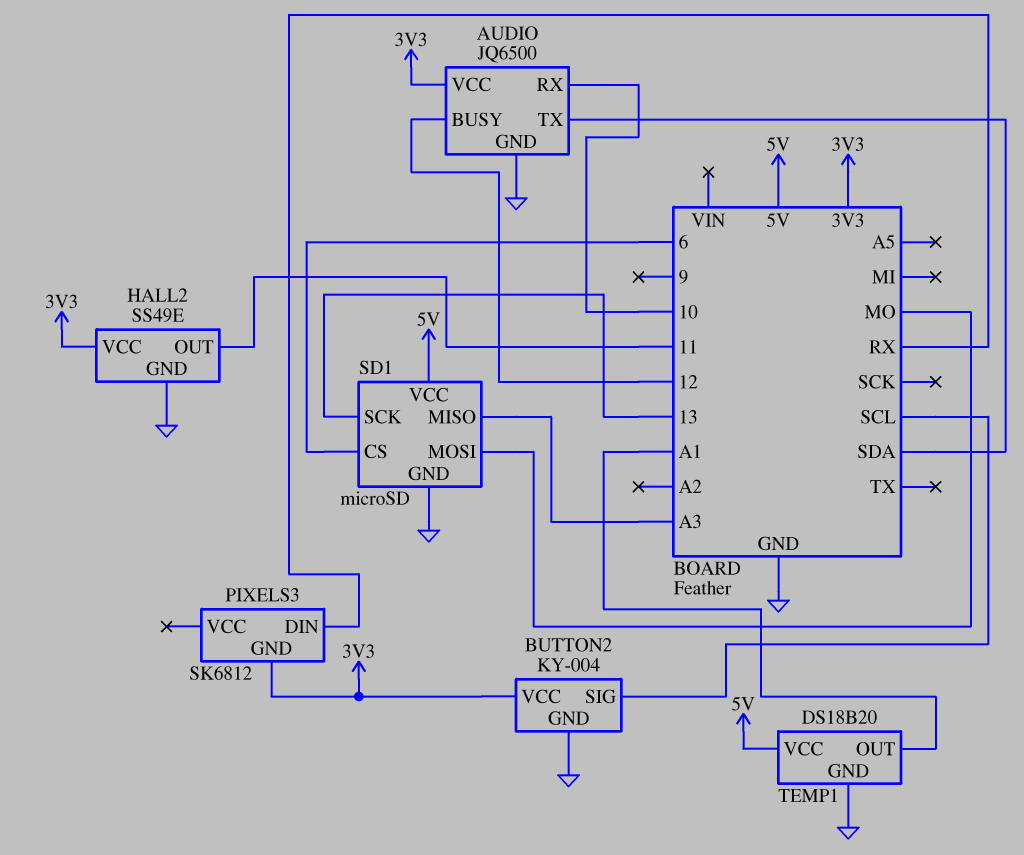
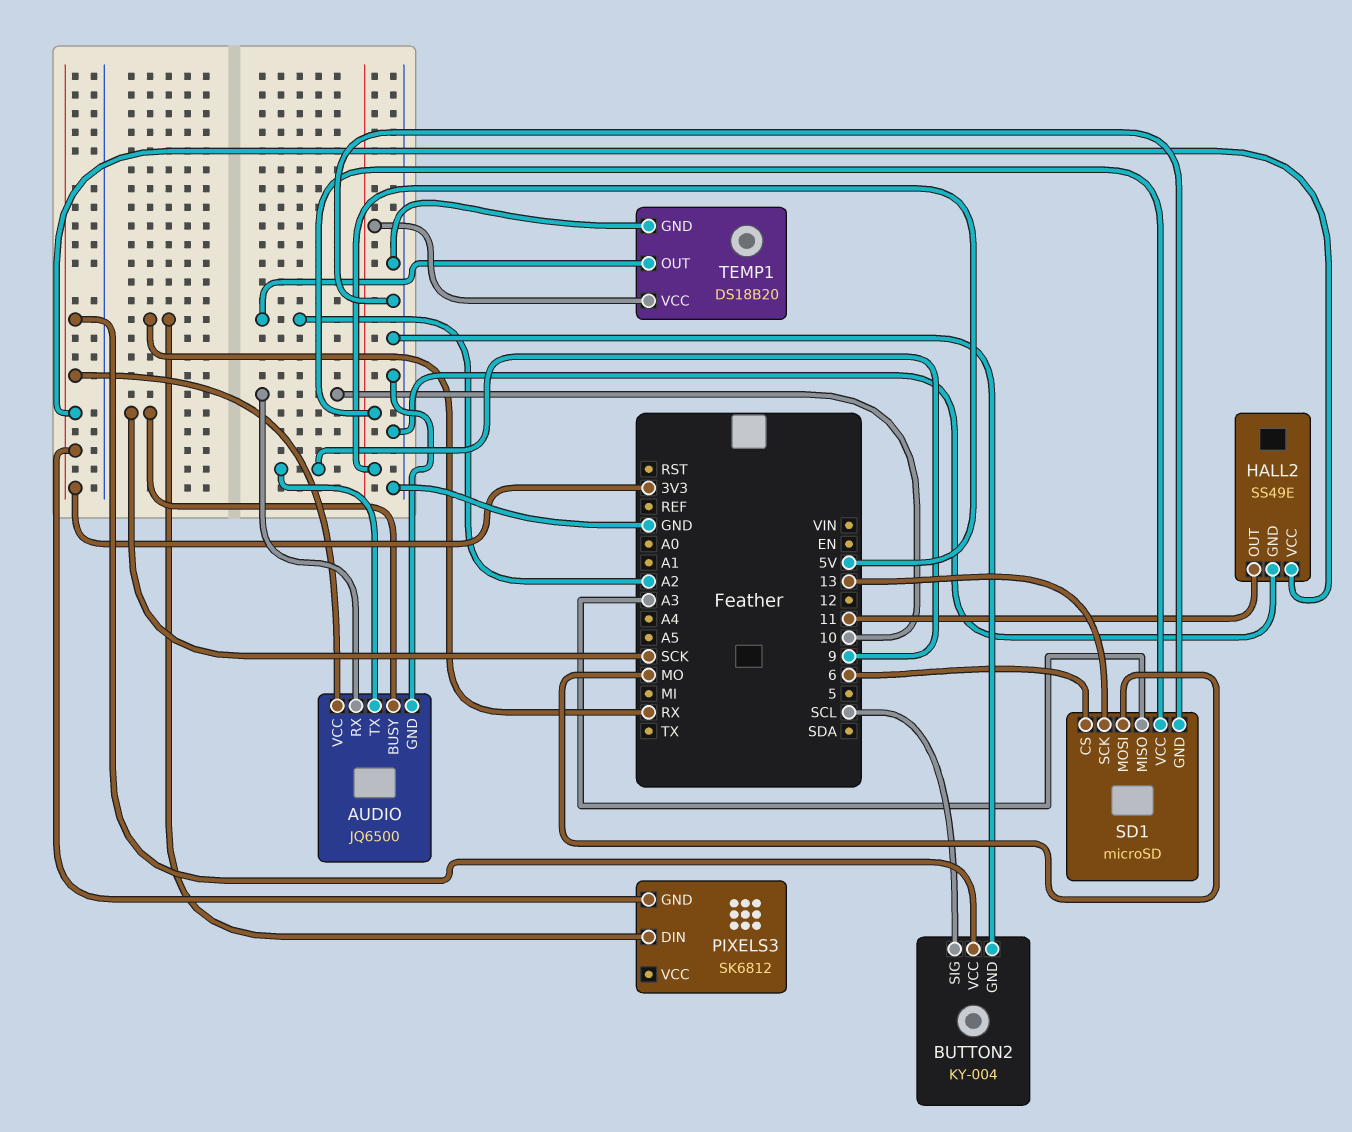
AUDIO pin BUSY: 12 -> SCK
AUDIO pin TX: SDA -> 9
TEMP1 pin OUT: A1 -> A2

